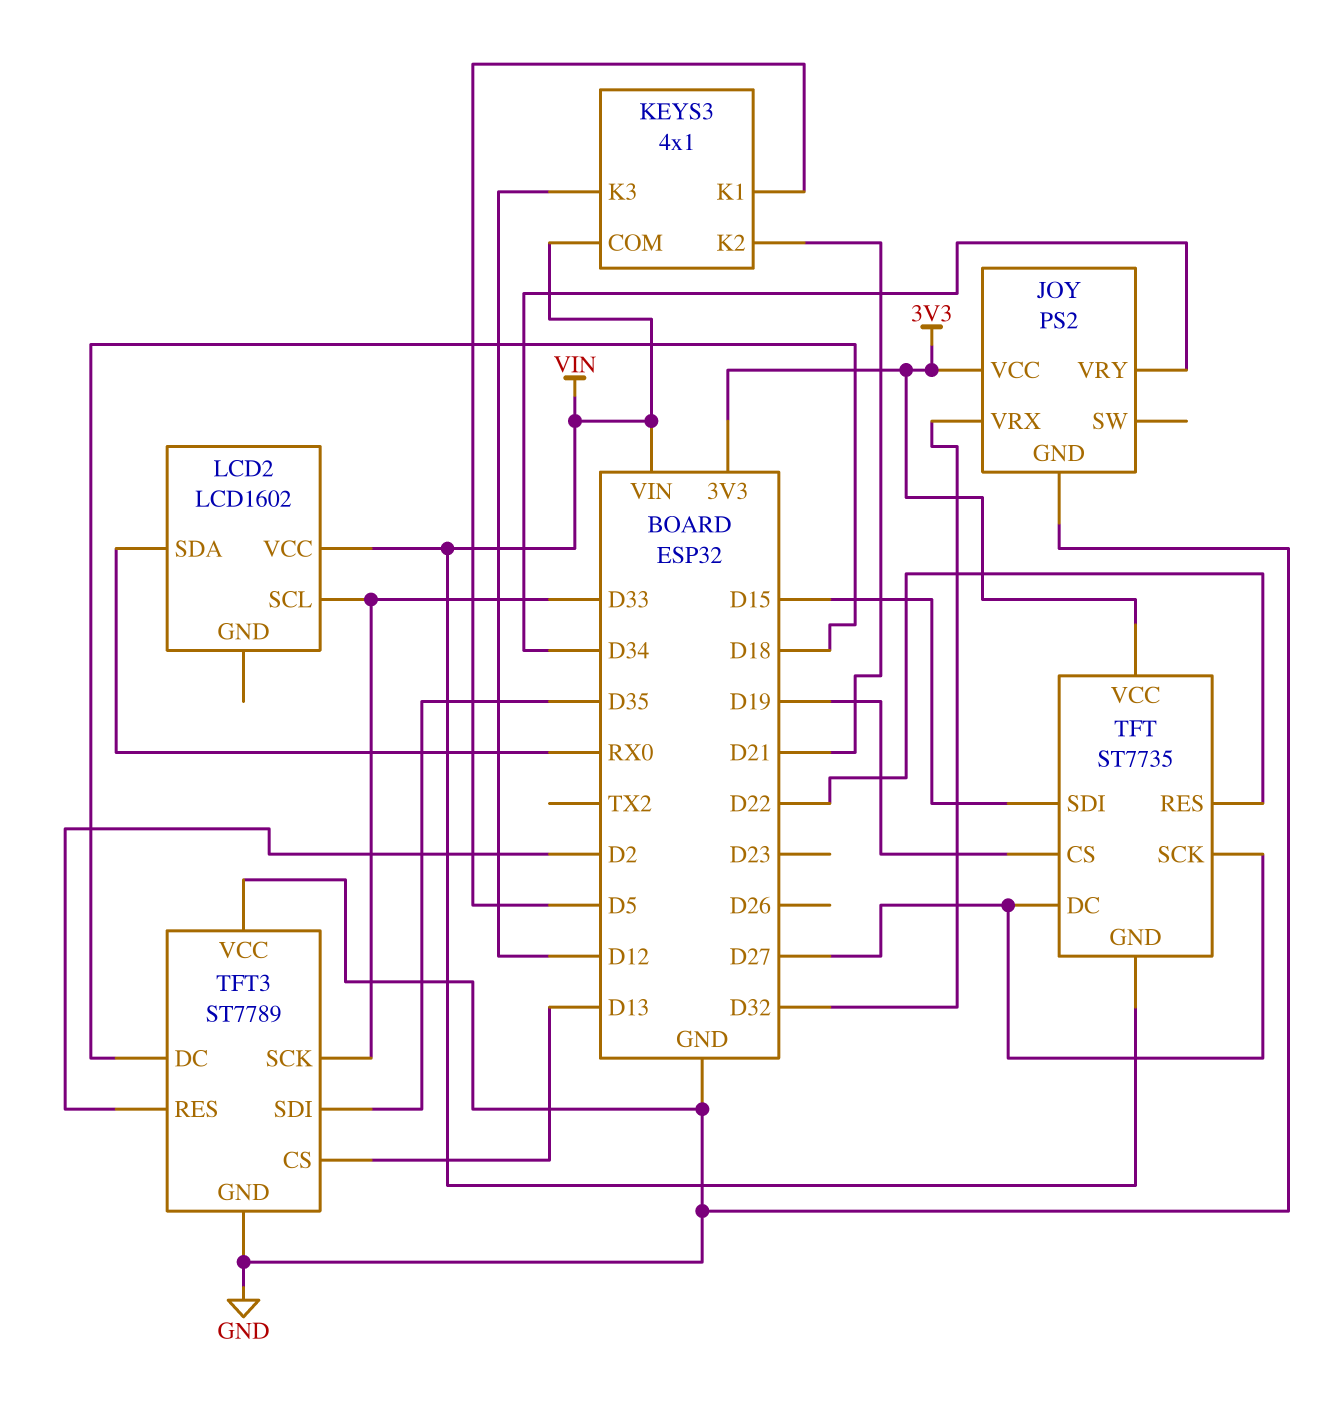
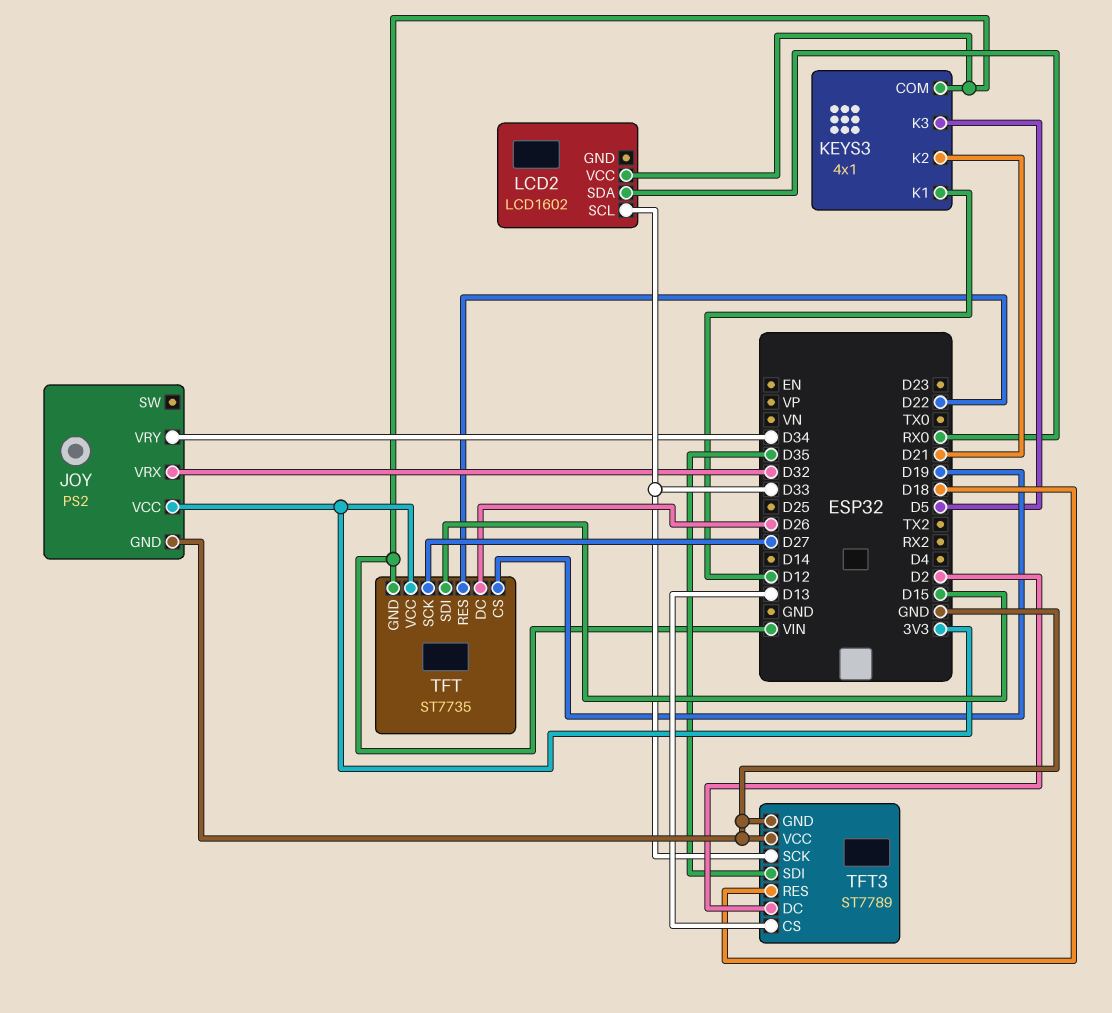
KEYS3 pin K1: D5 -> D12
KEYS3 pin K3: D12 -> D5
TFT pin DC: D27 -> D26
TFT3 pin DC: D18 -> D2
TFT3 pin RES: D2 -> D18

